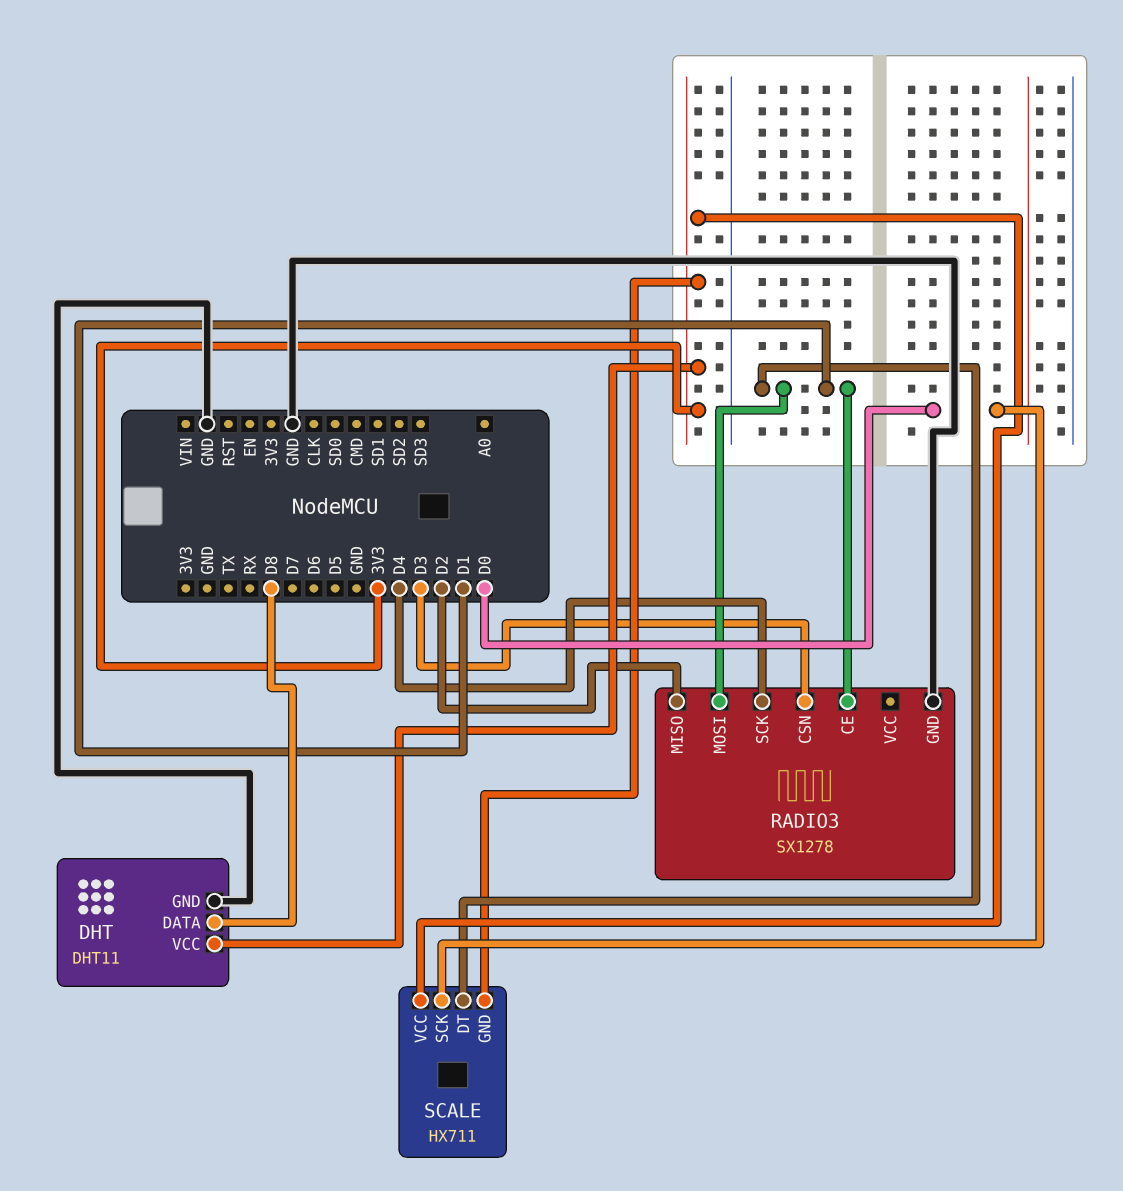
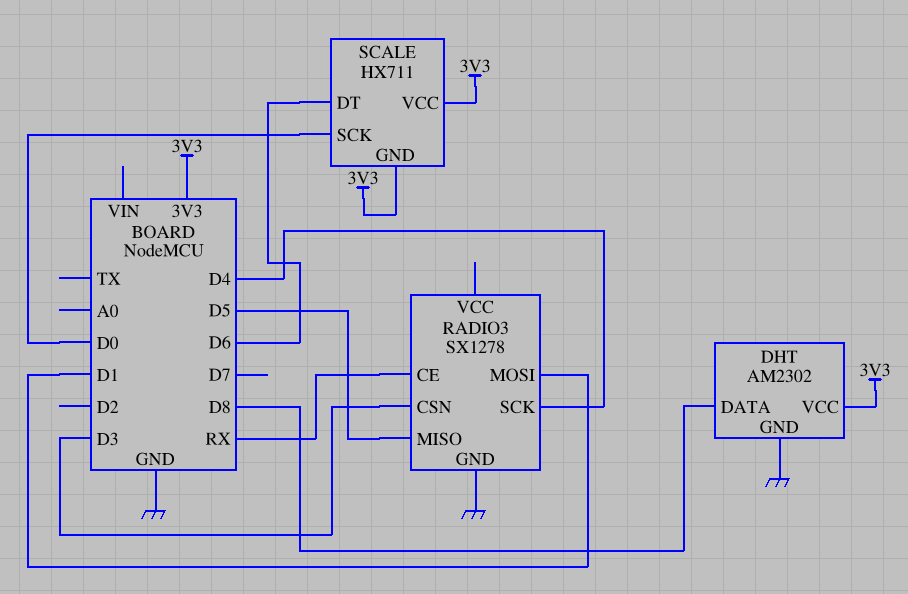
DHT: DHT11 -> AM2302
RADIO3 pin CE: D1 -> RX
RADIO3 pin MISO: D2 -> D5
SCALE pin DT: D1 -> D6

